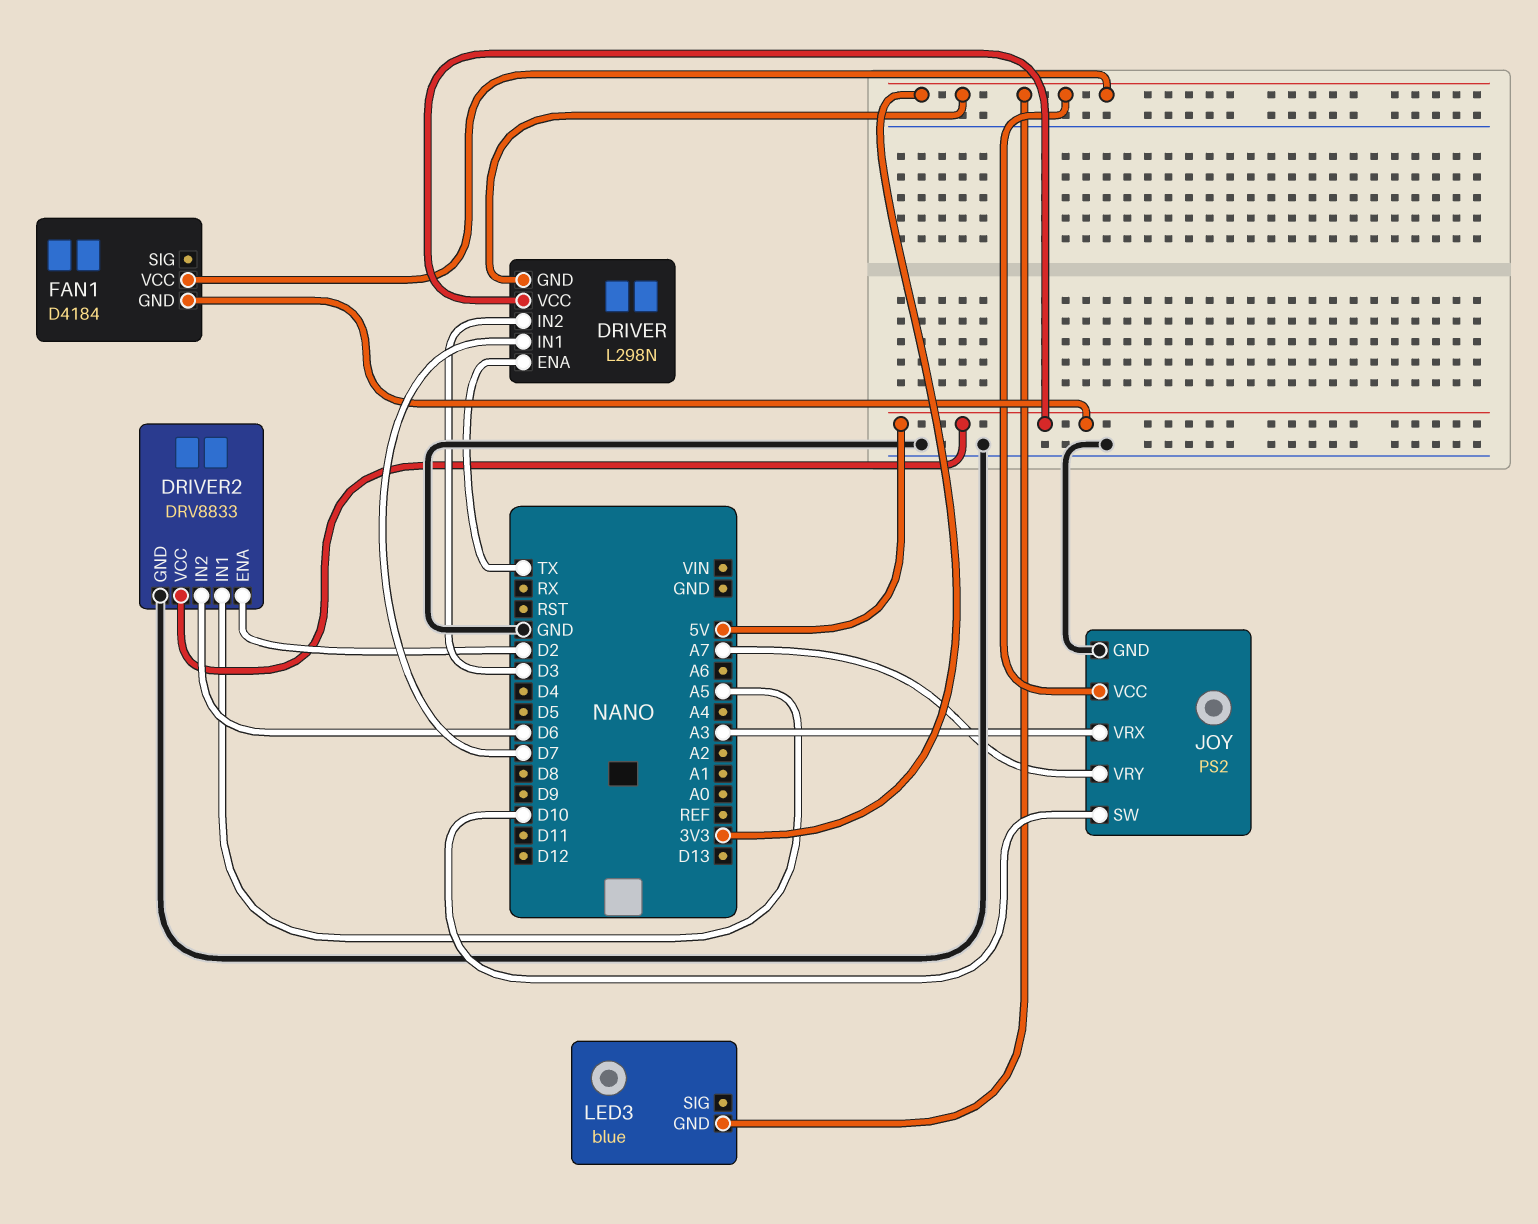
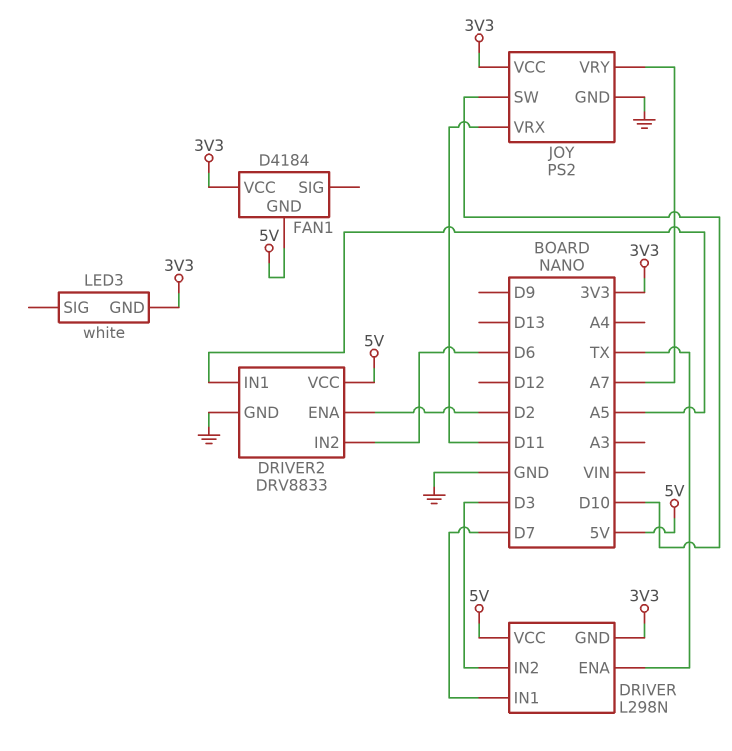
JOY pin VRX: A3 -> D11
LED3: blue -> white

